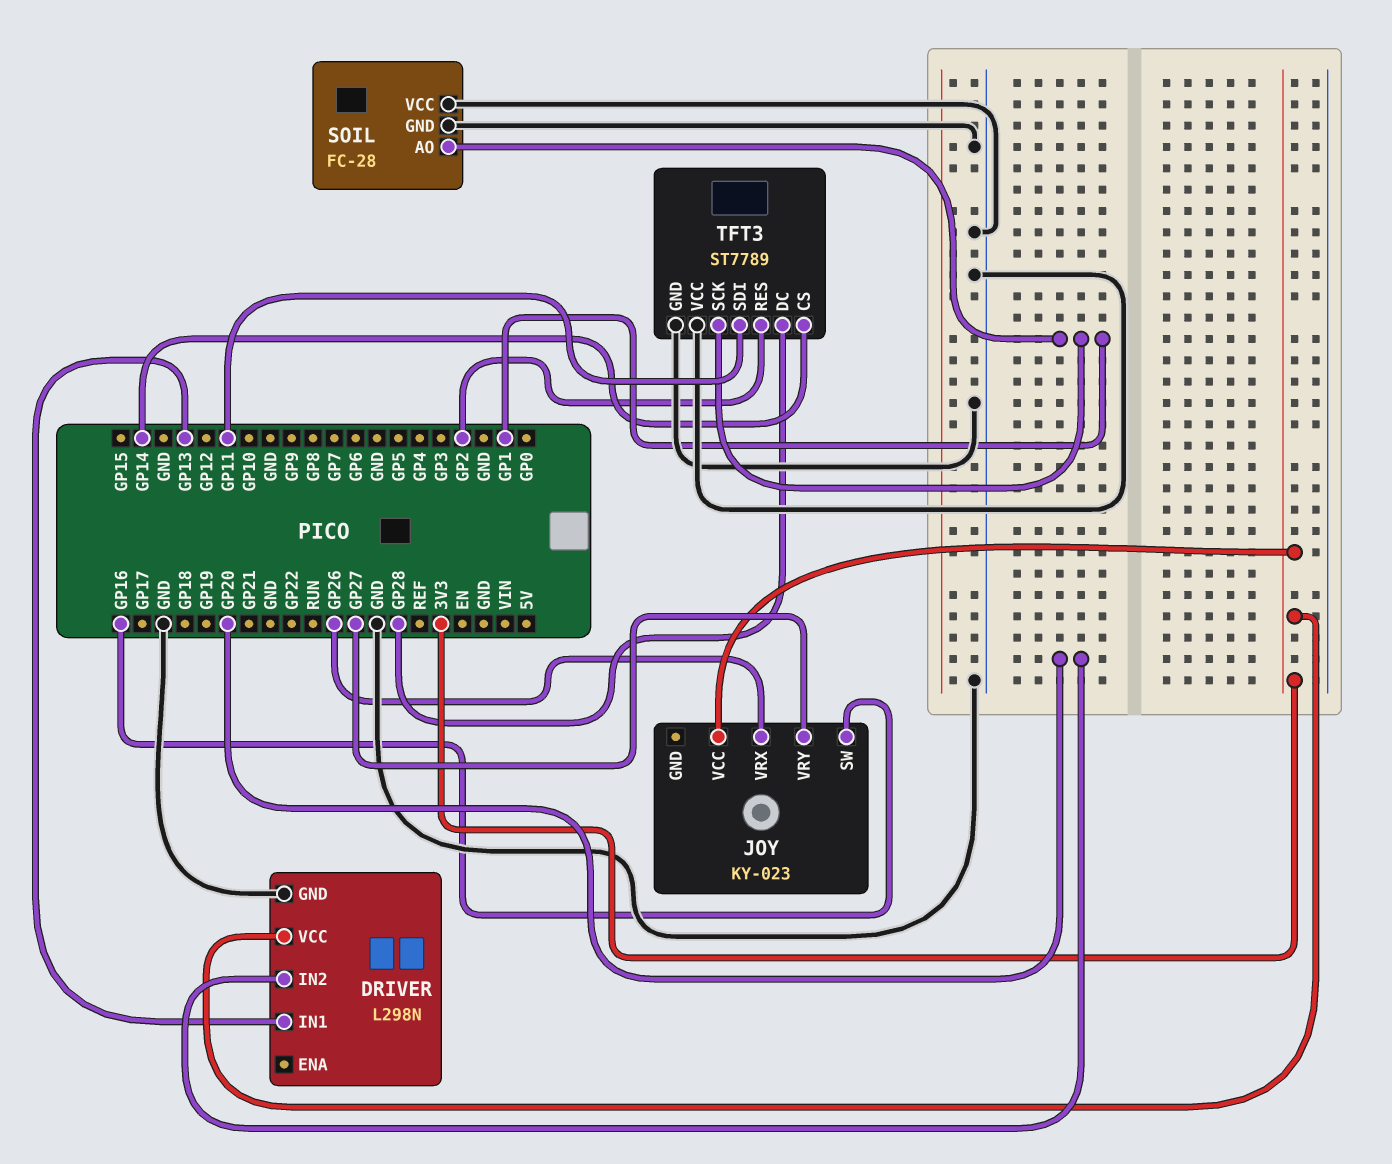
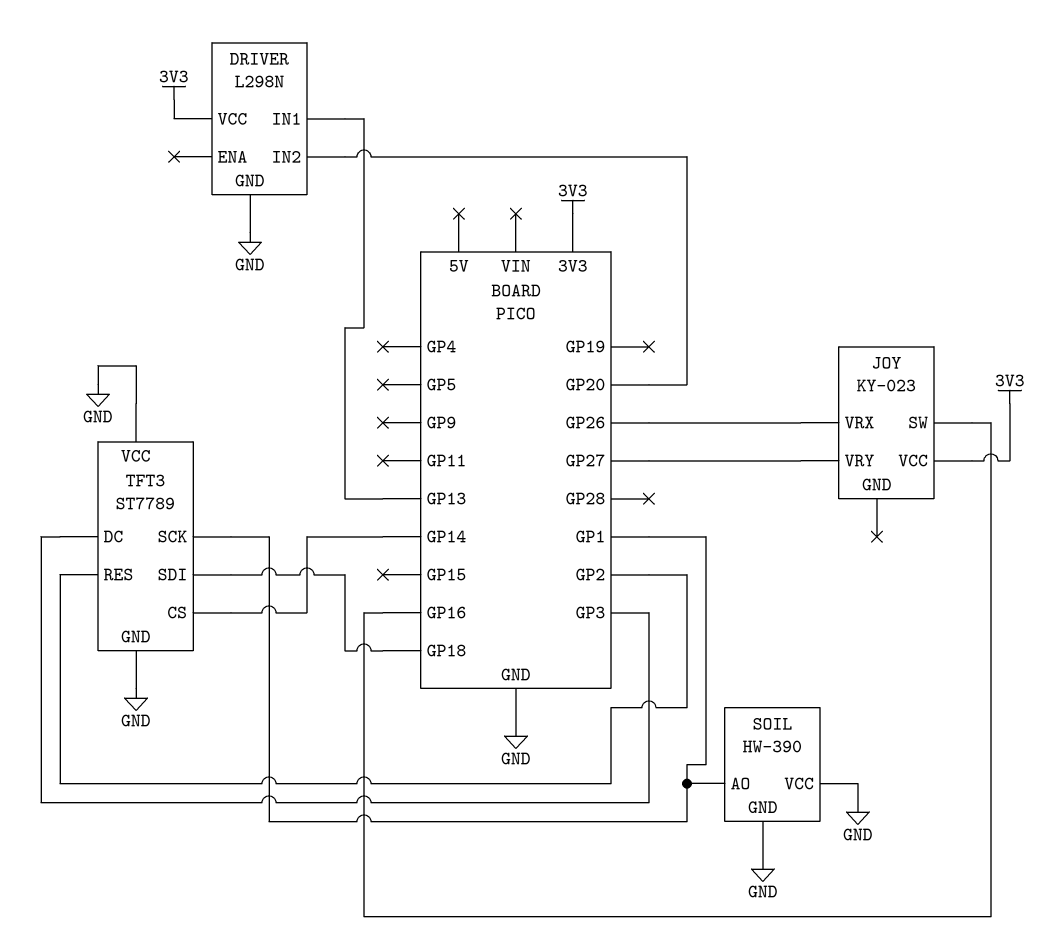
SOIL: FC-28 -> HW-390
TFT3 pin DC: GP28 -> GP3
TFT3 pin SDI: GP11 -> GP18

